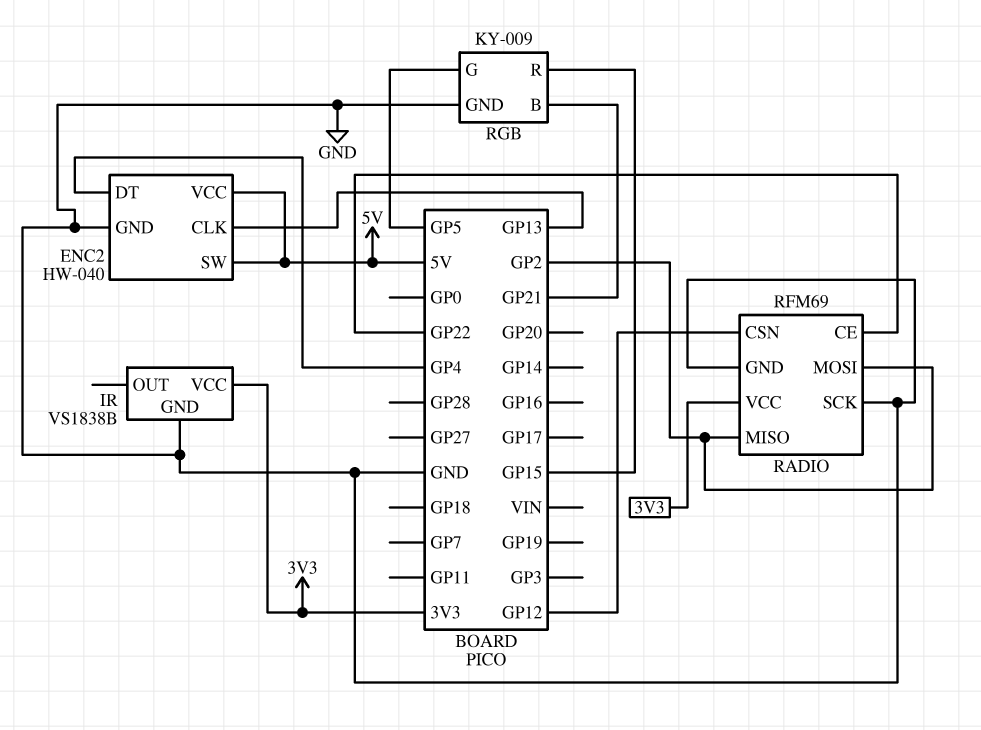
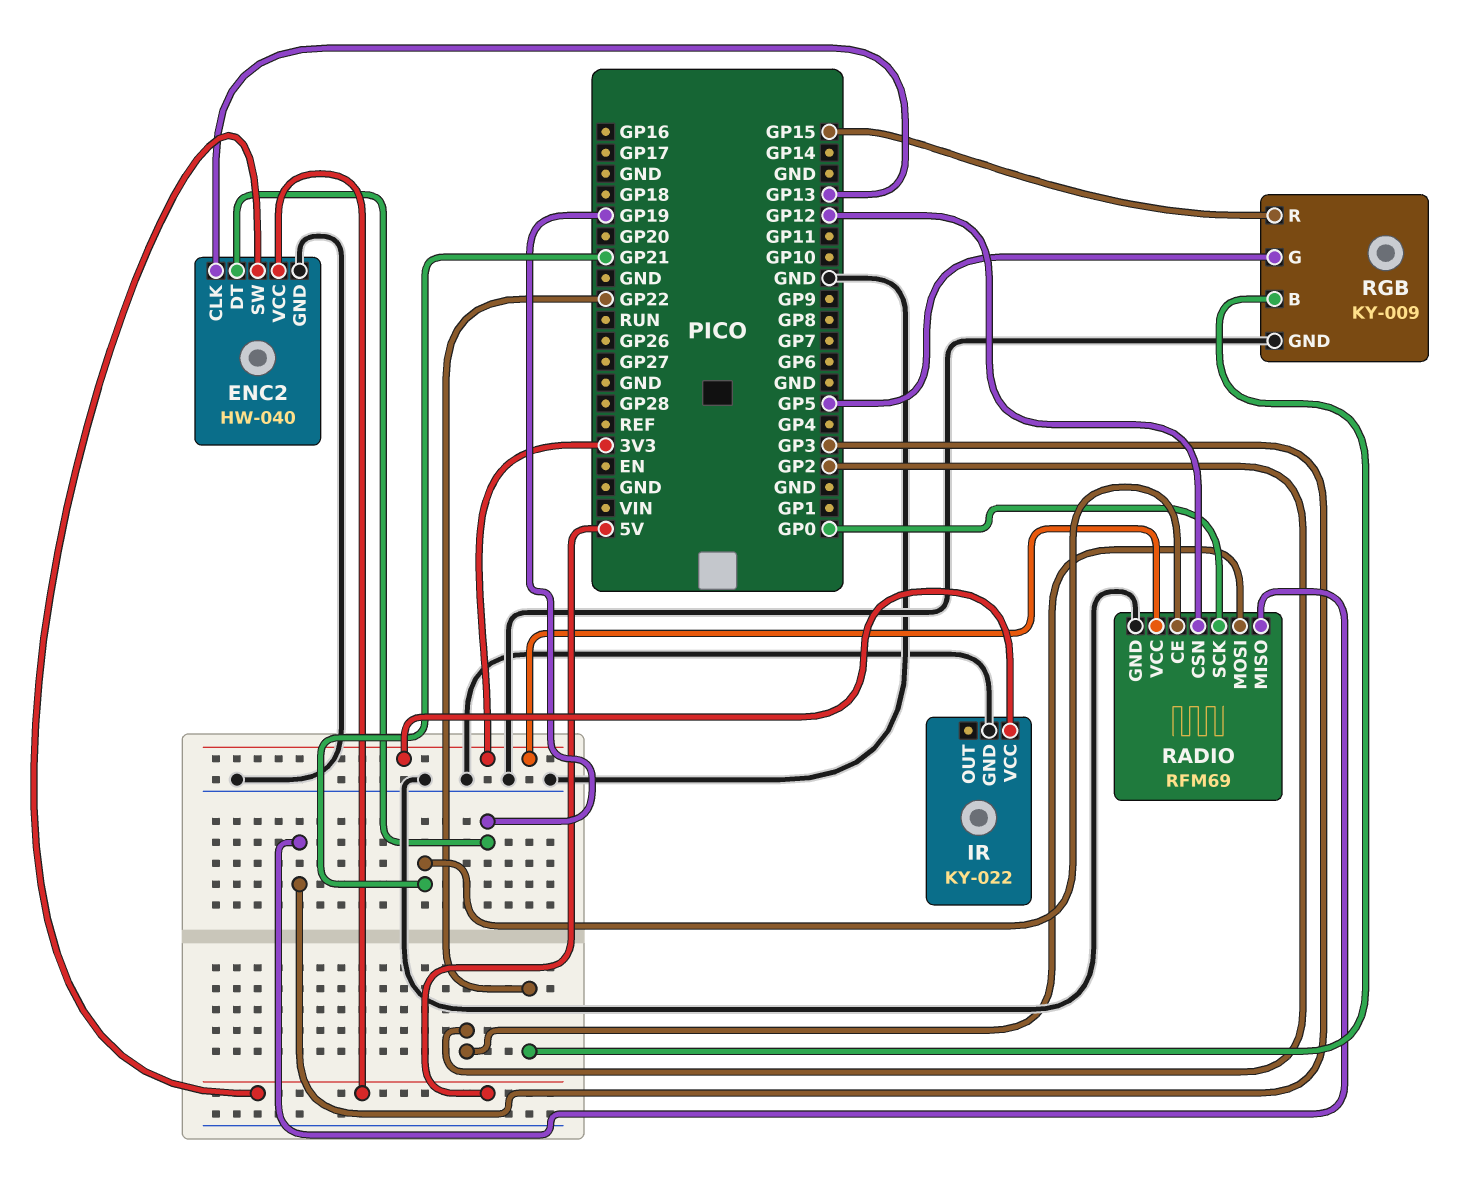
ENC2 pin DT: GP4 -> GP19
IR: VS1838B -> KY-022
RADIO pin CE: GP22 -> GP21
RADIO pin MISO: GP2 -> GP3
RADIO pin SCK: GND -> GP0
RGB pin B: GP21 -> GP22

